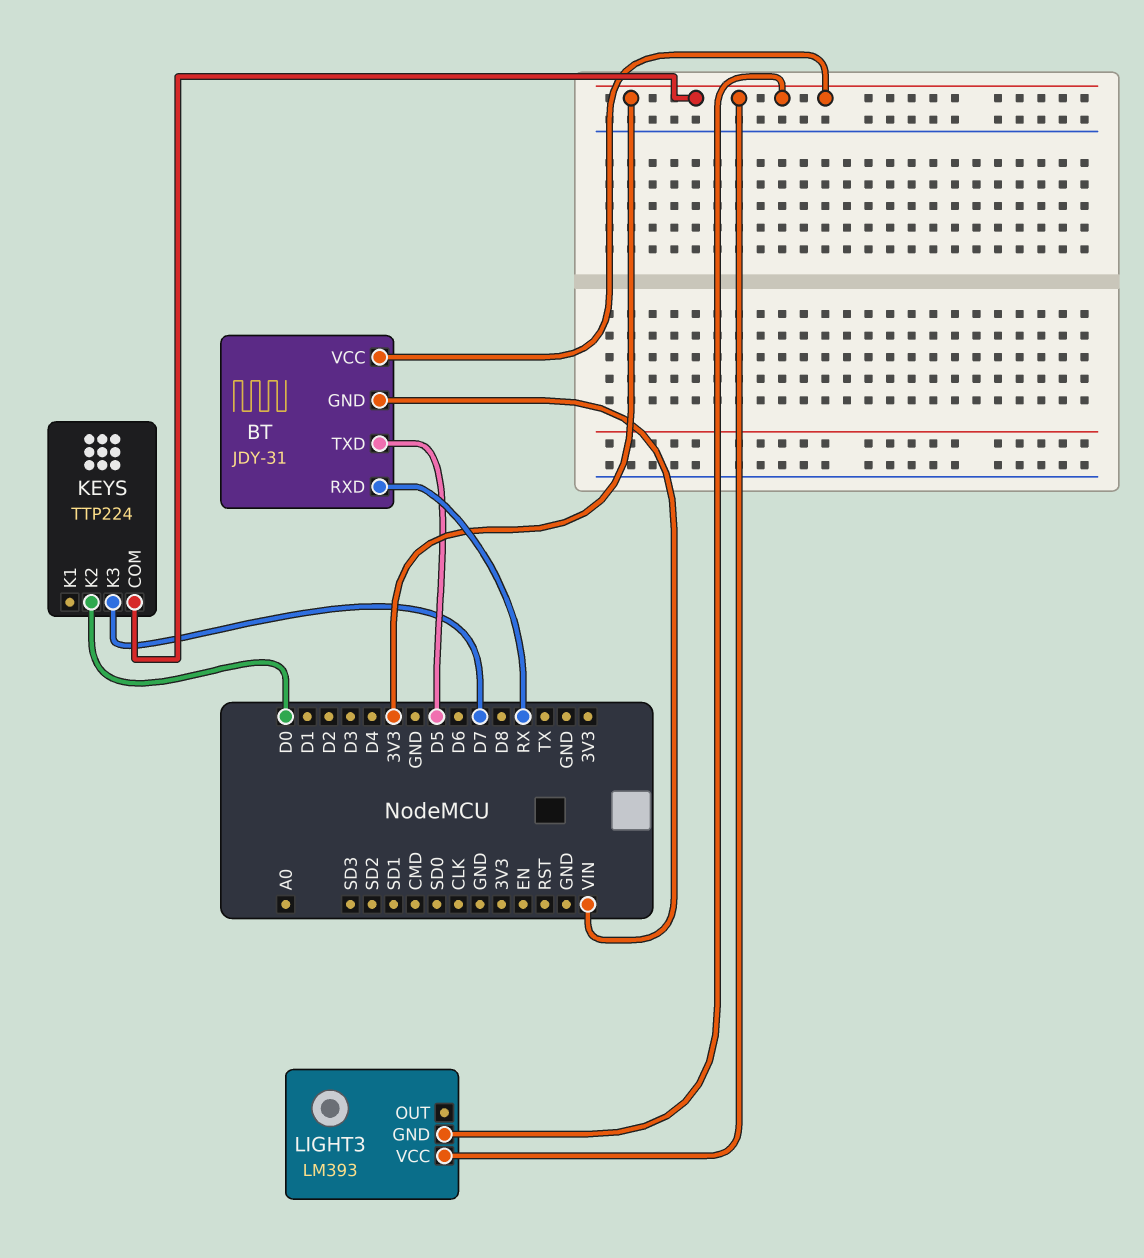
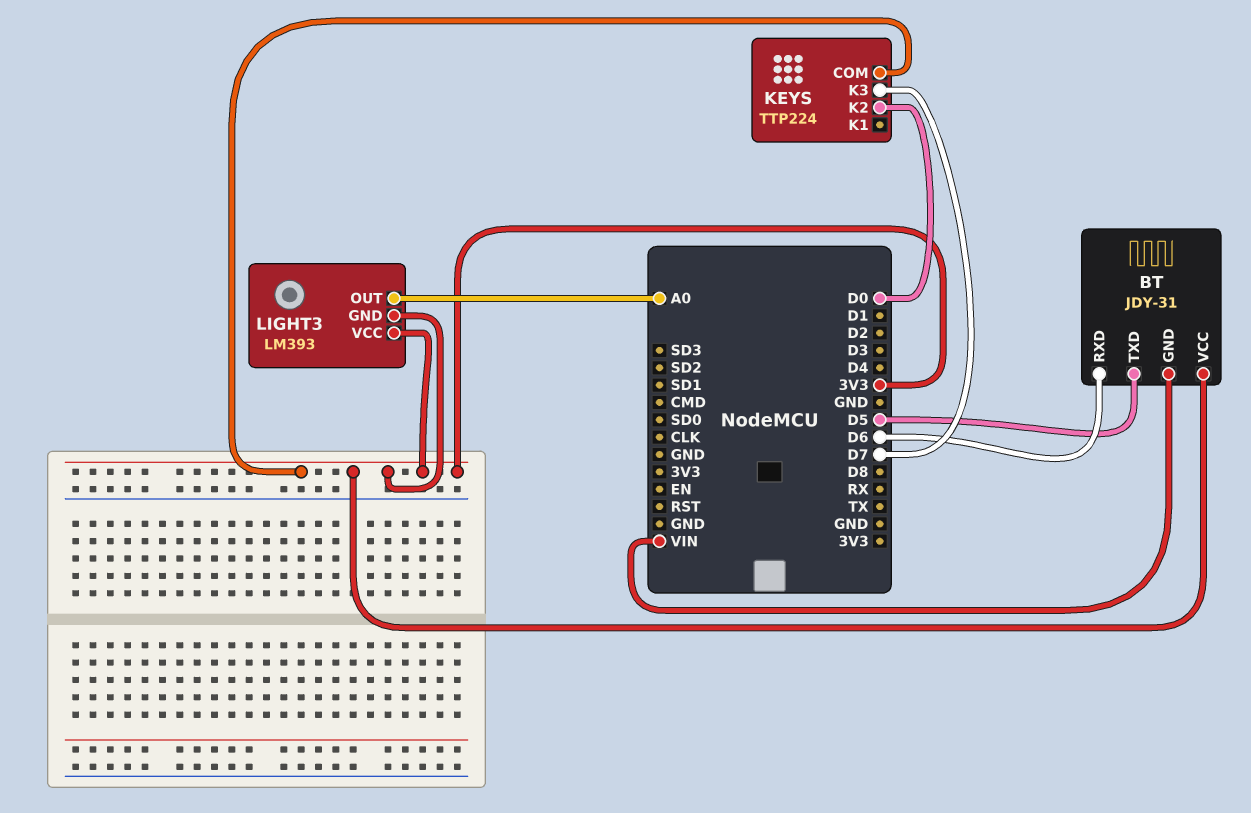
BT pin RXD: RX -> D6
LIGHT3 pin OUT: none -> A0

